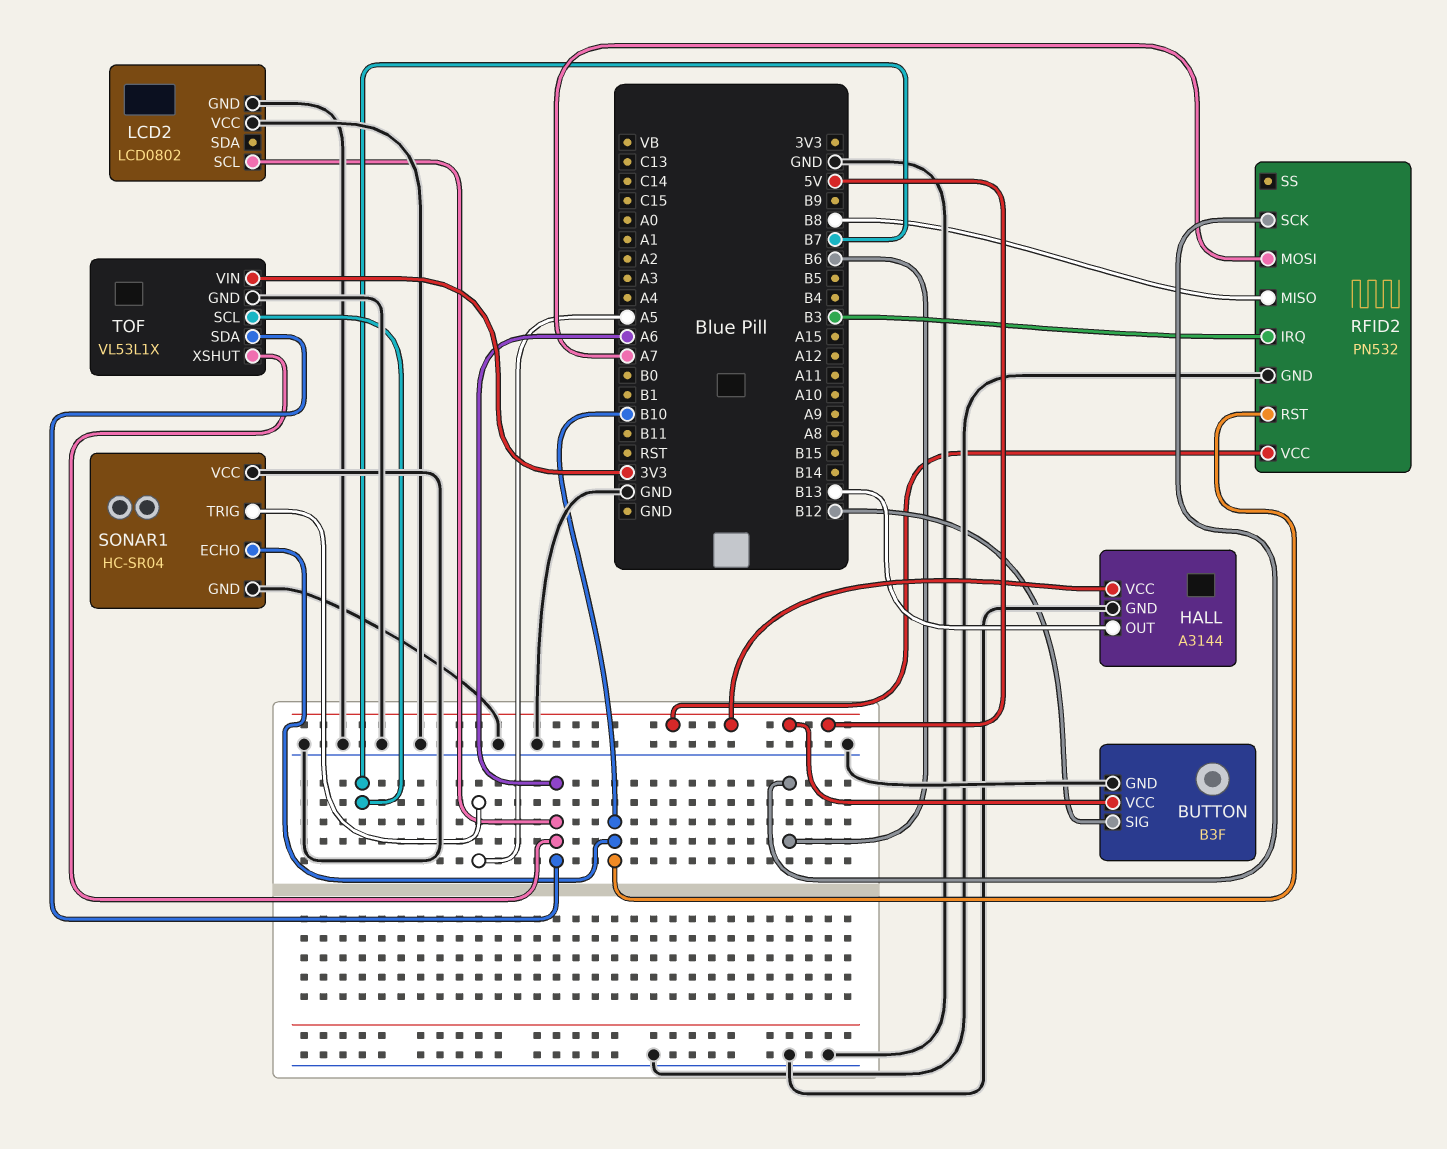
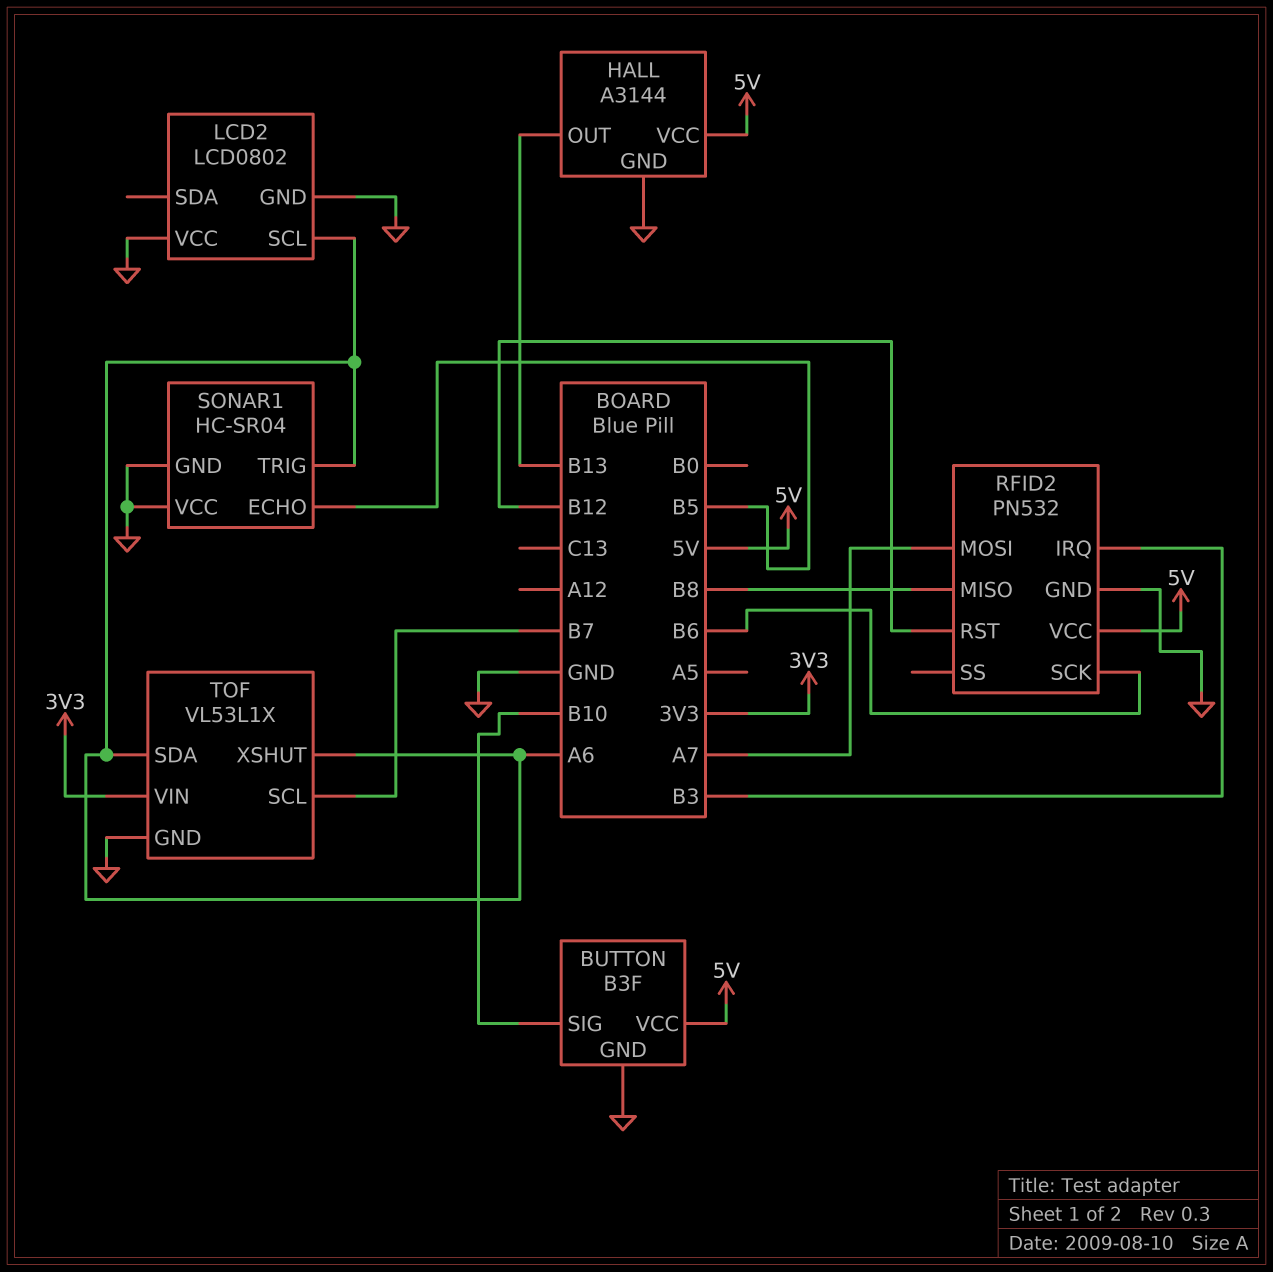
BUTTON pin SIG: B12 -> B10
RFID2 pin RST: B10 -> B12
SONAR1 pin ECHO: B10 -> B5
SONAR1 pin TRIG: A5 -> A6

